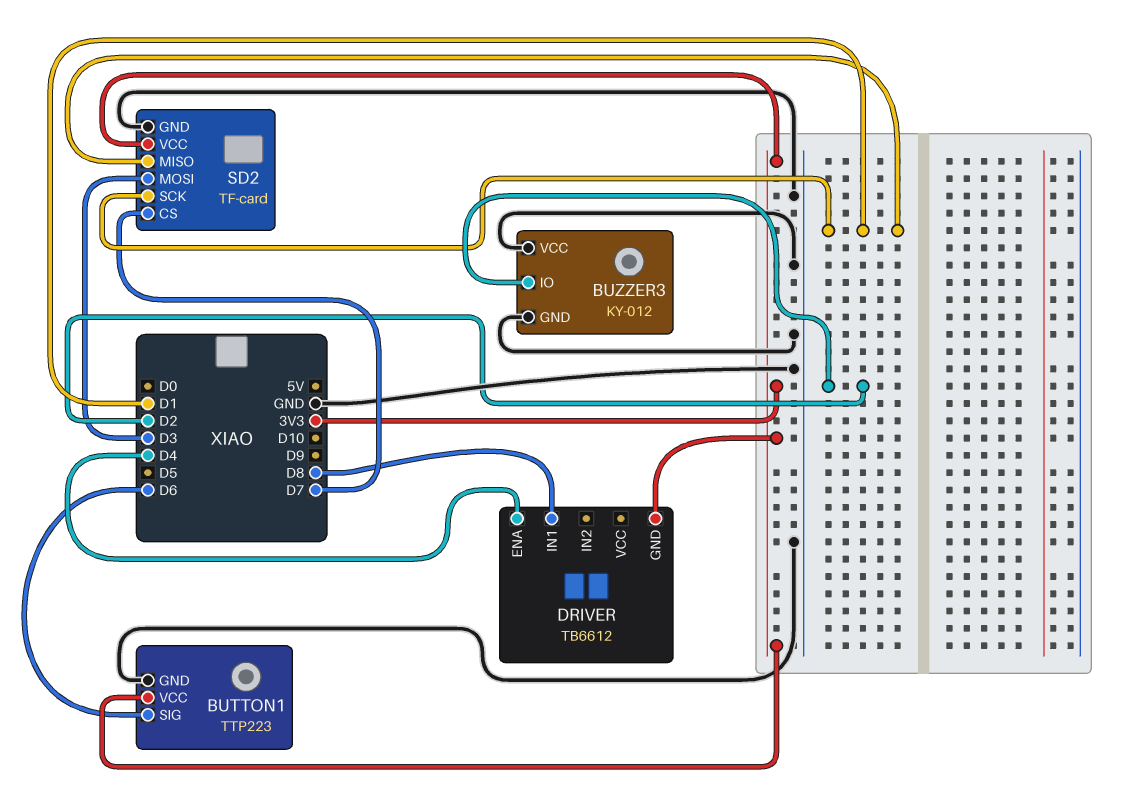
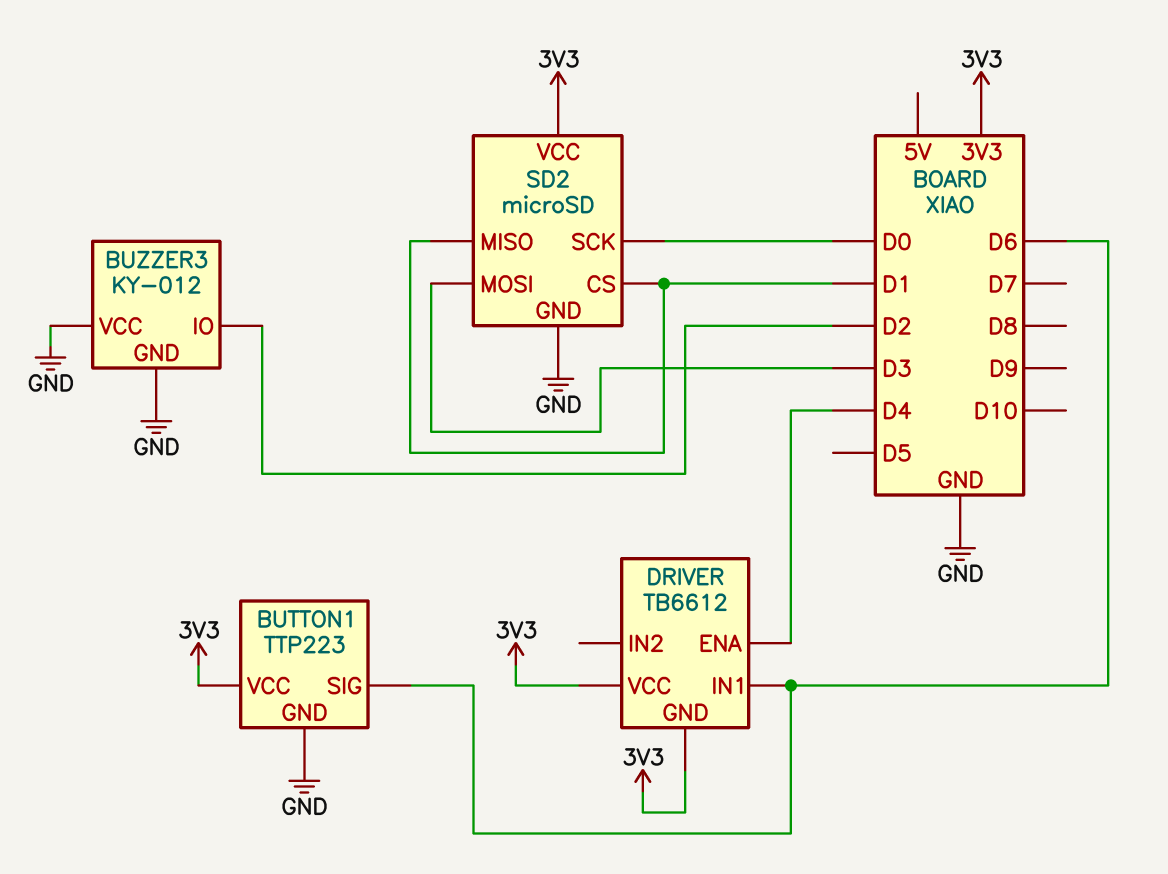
DRIVER pin IN1: D8 -> D6
DRIVER pin VCC: none -> 3V3
SD2: TF-card -> microSD
SD2 pin CS: D7 -> D1
SD2 pin SCK: D1 -> D0

